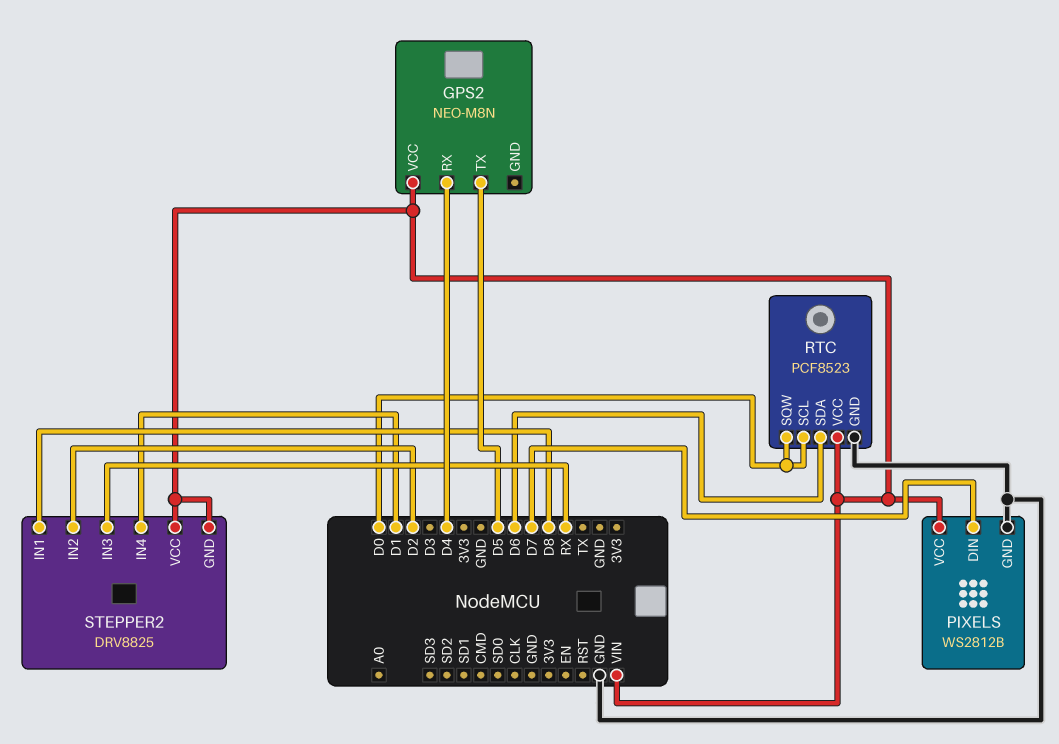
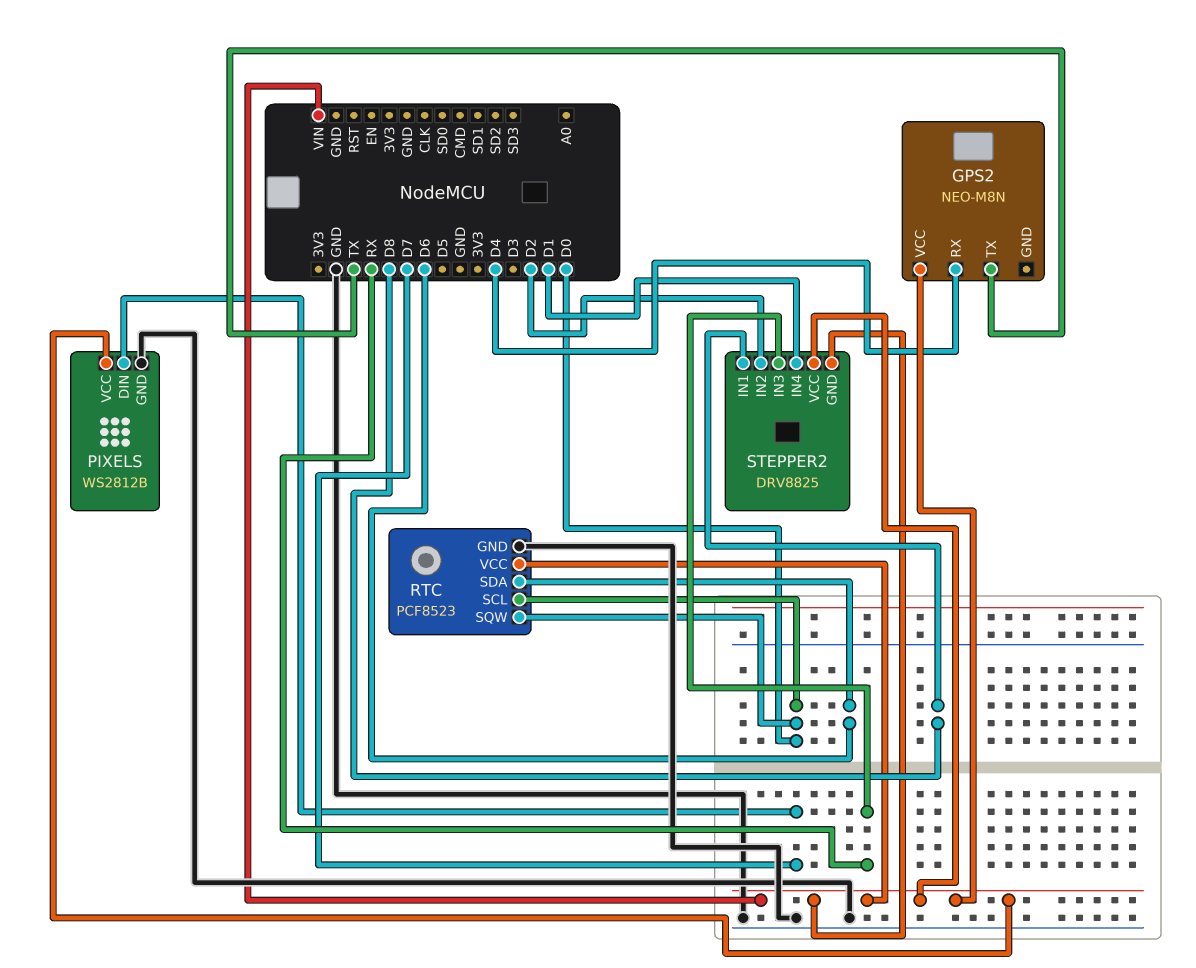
GPS2 pin TX: D5 -> TX

